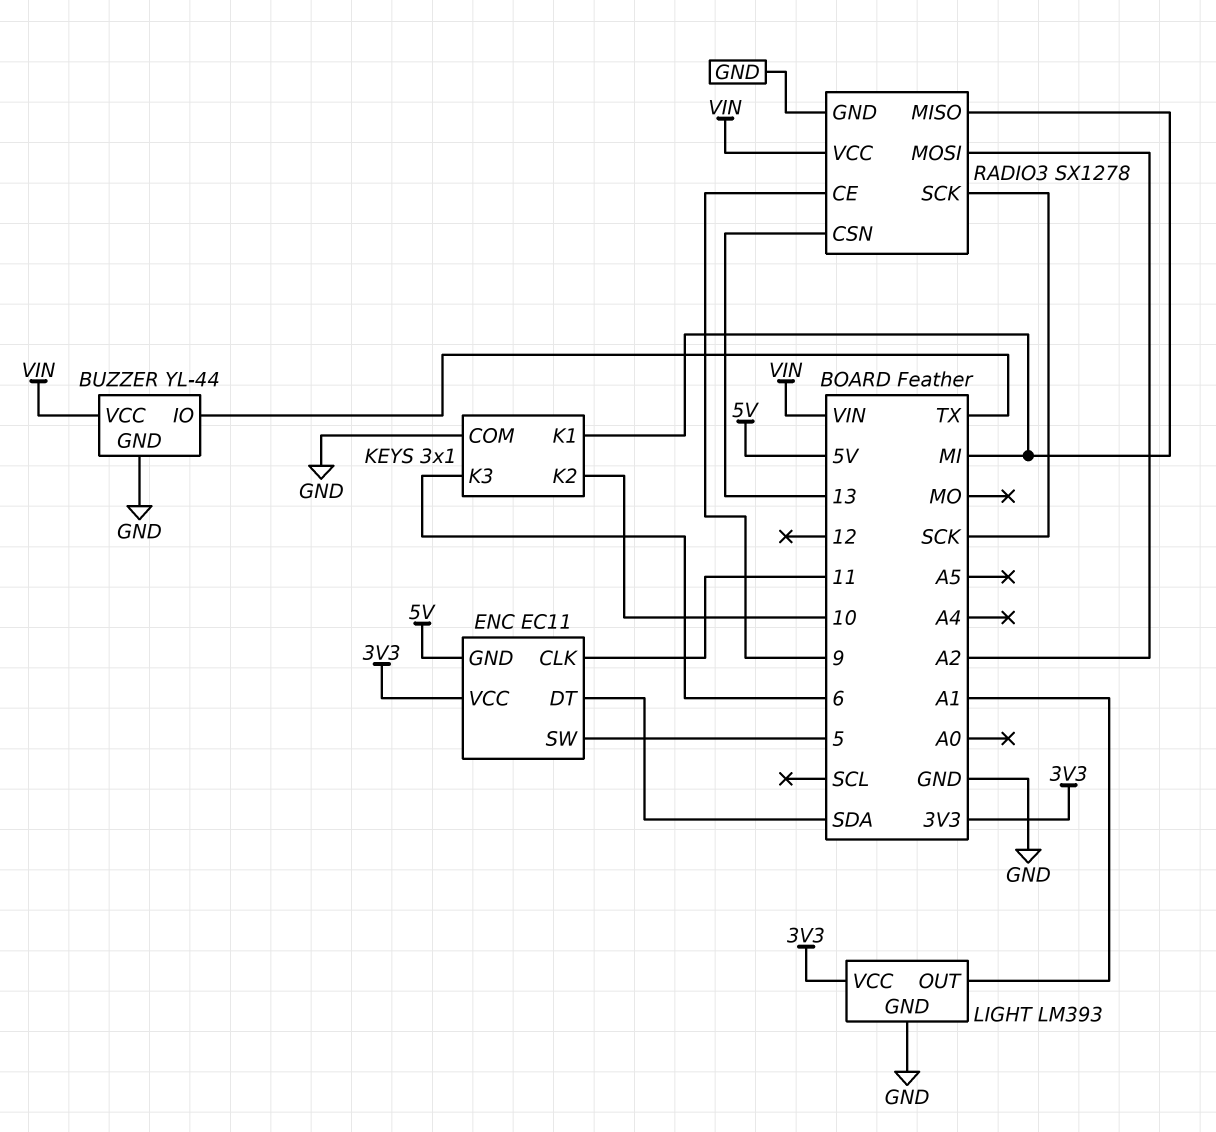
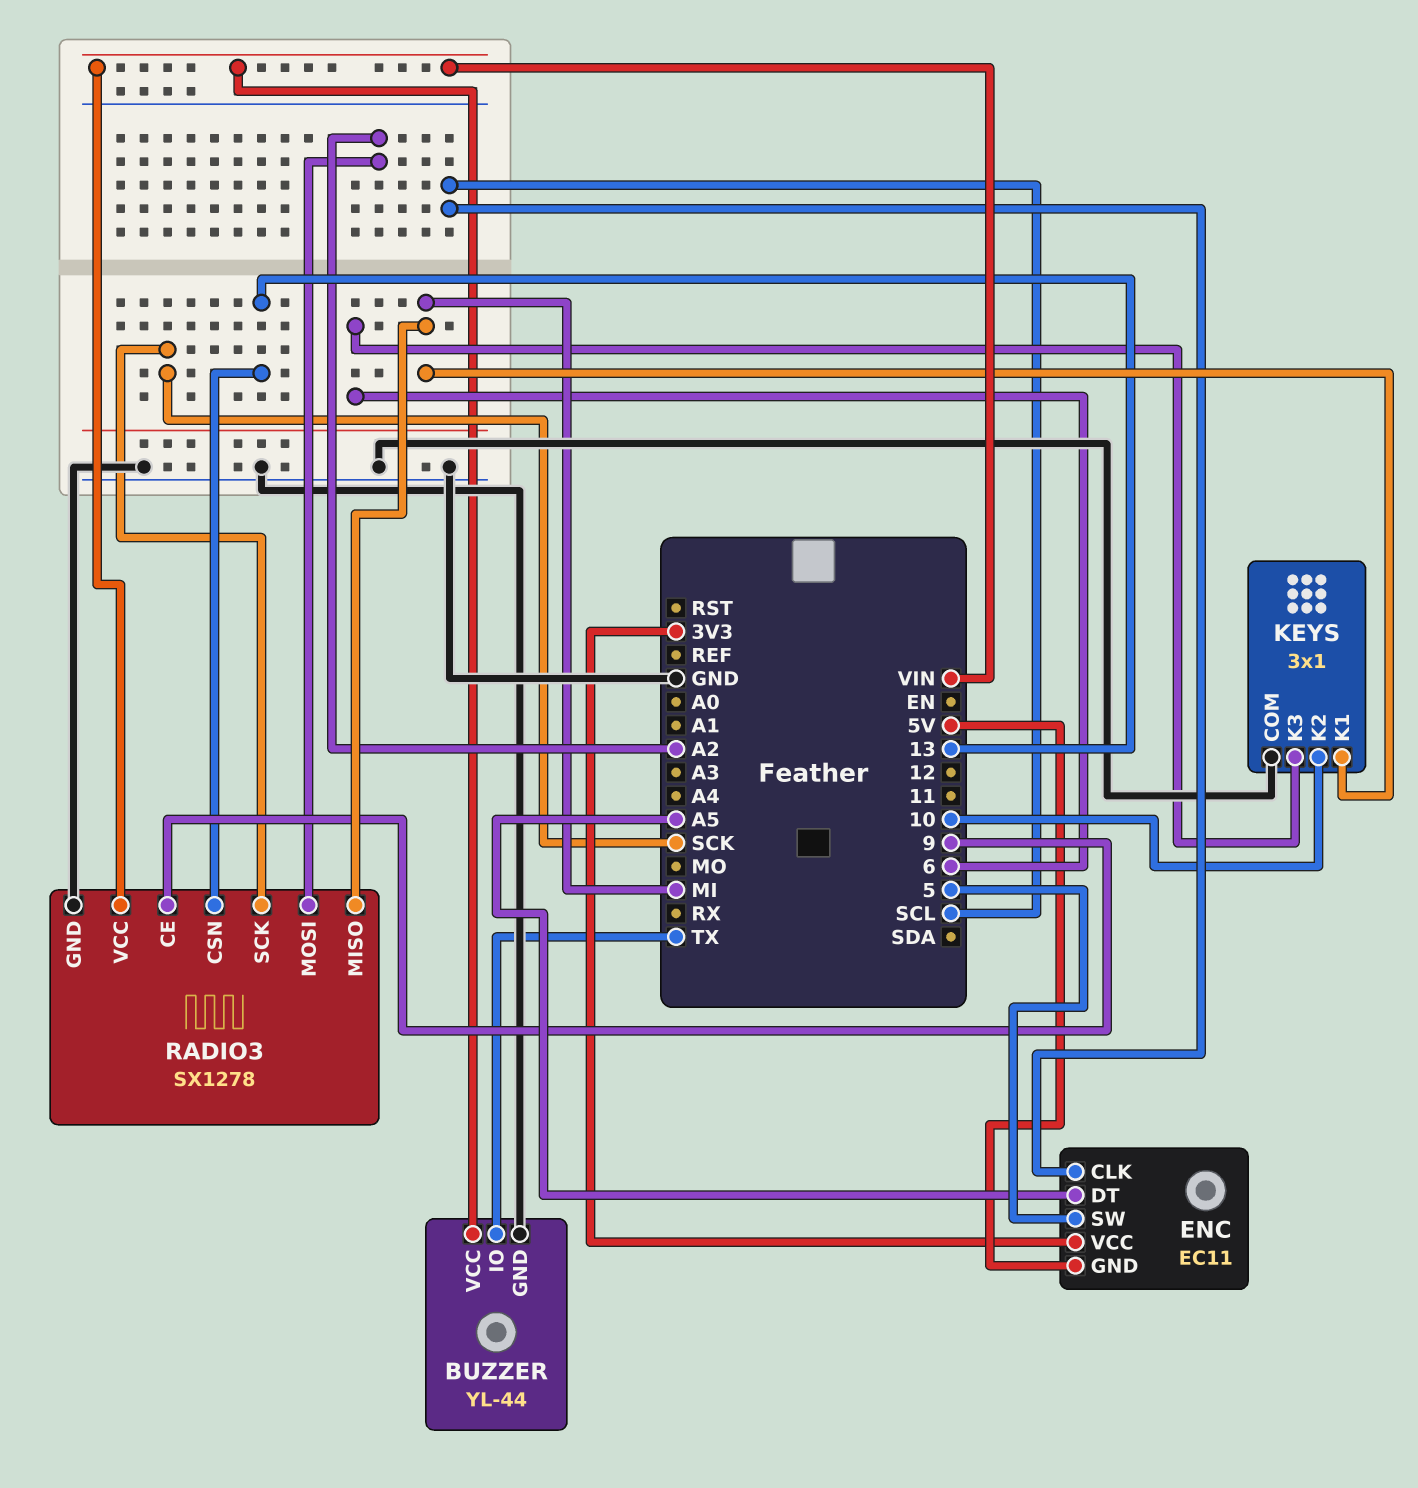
ENC pin CLK: 11 -> SCL
ENC pin DT: SDA -> A5
LIGHT: LM393 -> none
LIGHT pin GND: GND -> none
LIGHT pin OUT: A1 -> none
LIGHT pin VCC: 3V3 -> none

